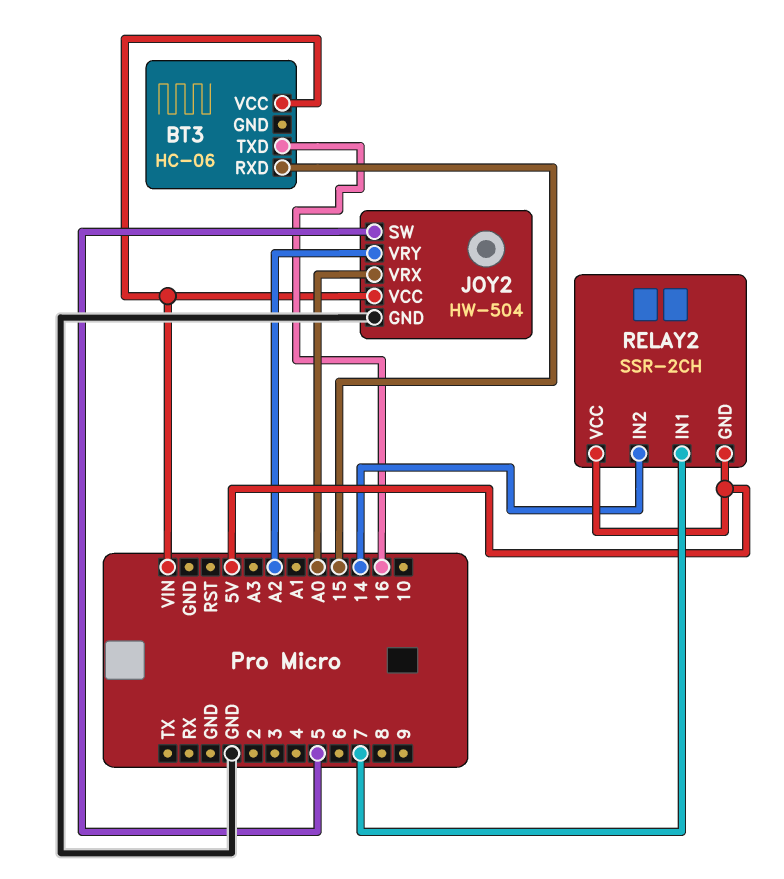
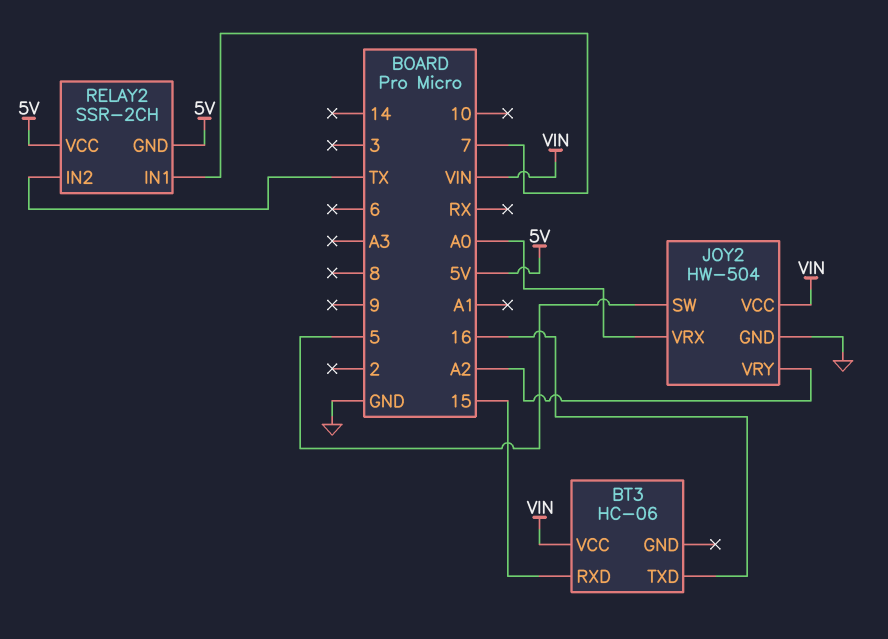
RELAY2 pin IN2: 14 -> TX

